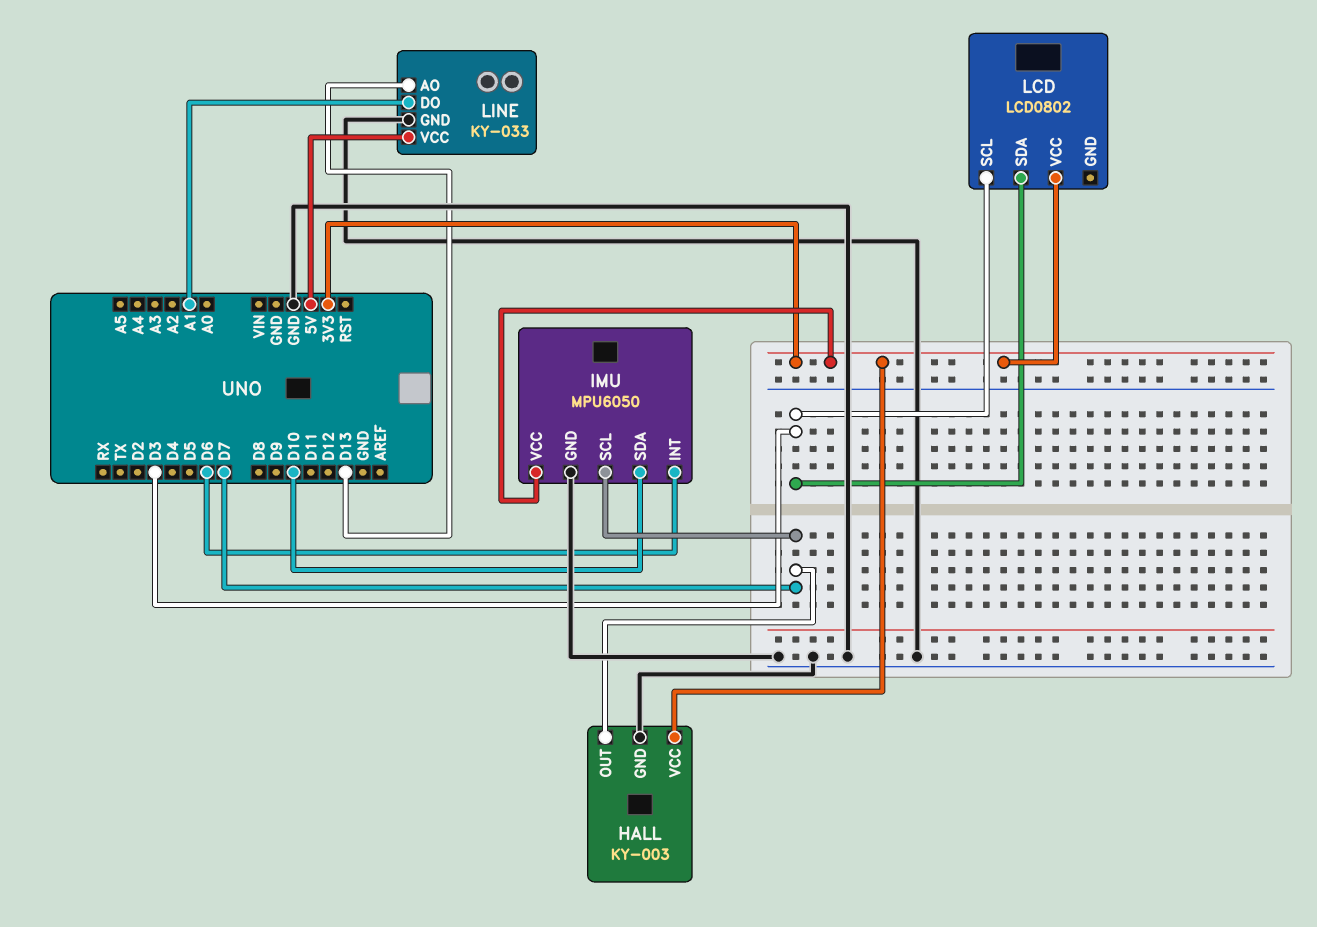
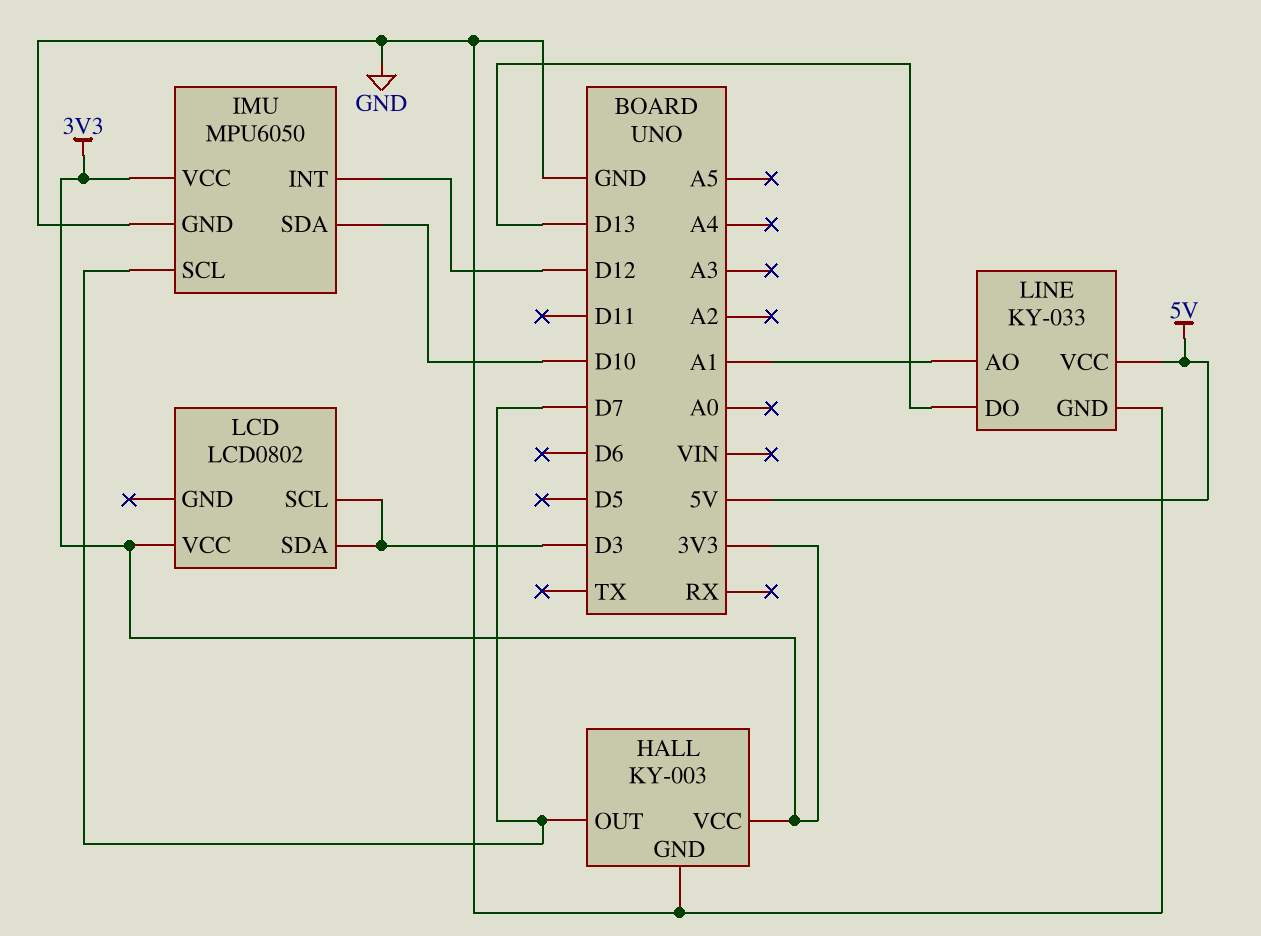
IMU pin INT: D6 -> D12
LINE pin AO: D13 -> A1
LINE pin DO: A1 -> D13

